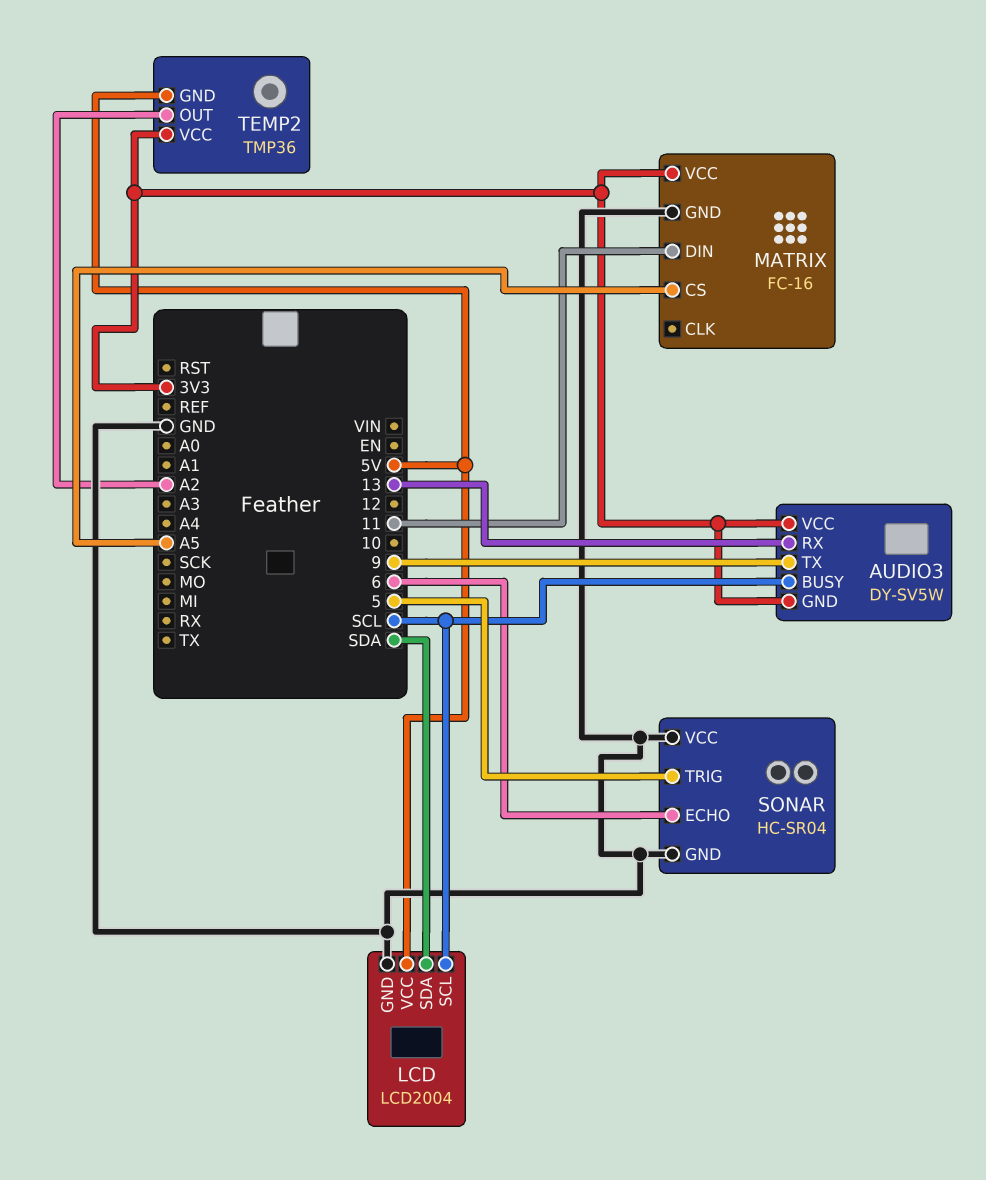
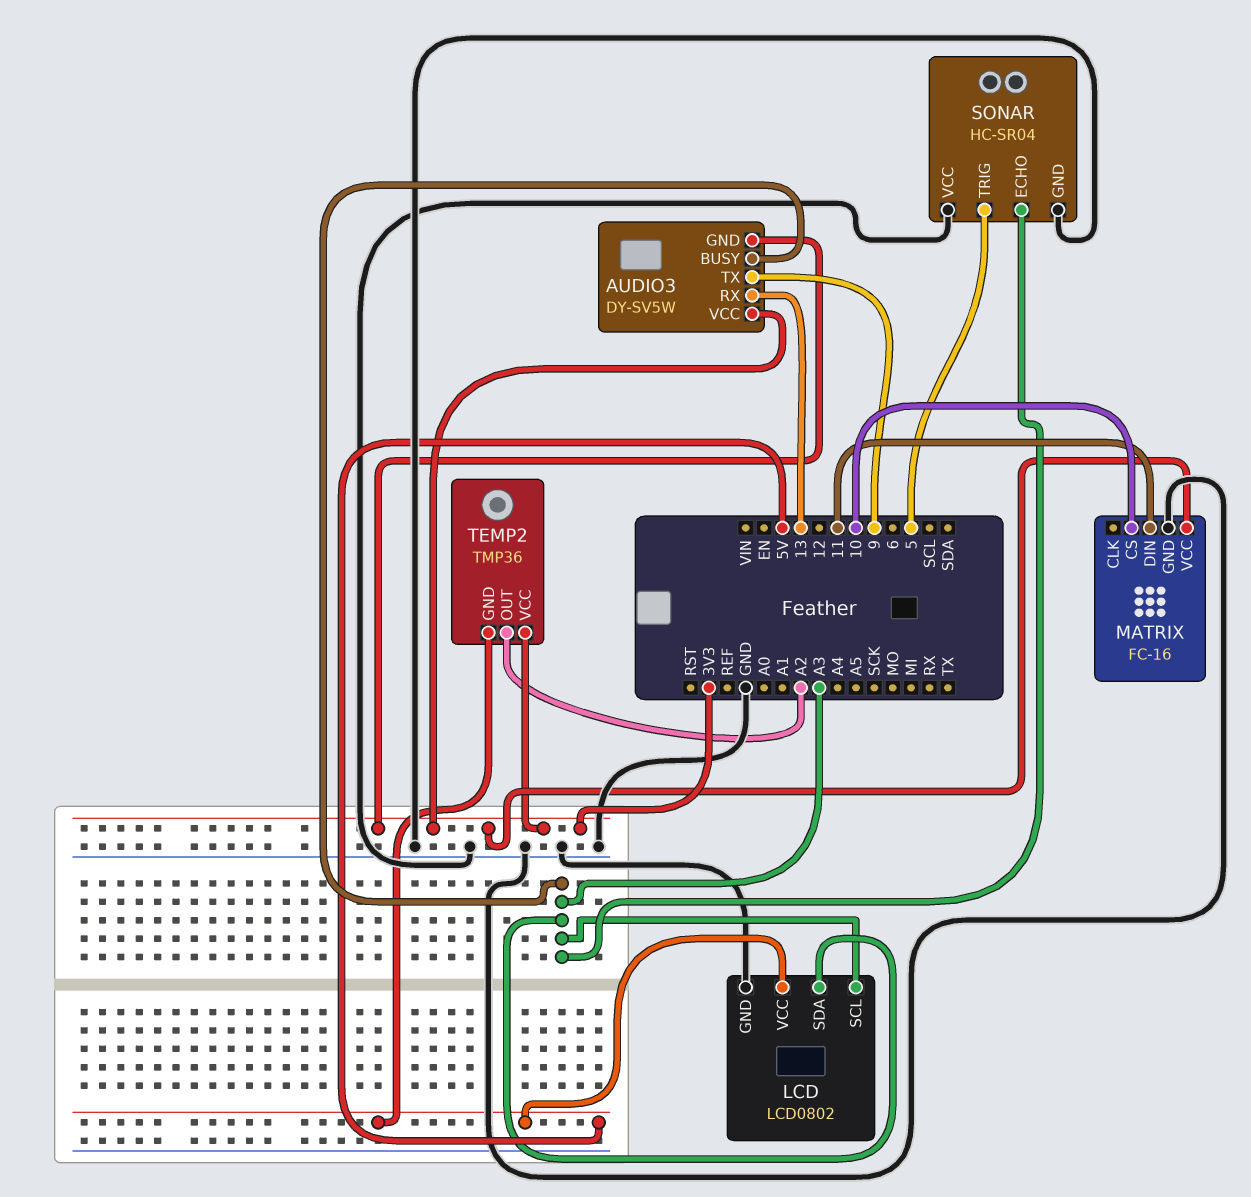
AUDIO3 pin BUSY: SCL -> A3
LCD: LCD2004 -> LCD0802
LCD pin SCL: SCL -> A3
LCD pin SDA: SDA -> A3
MATRIX pin CS: A5 -> 10
SONAR pin ECHO: 6 -> A3

